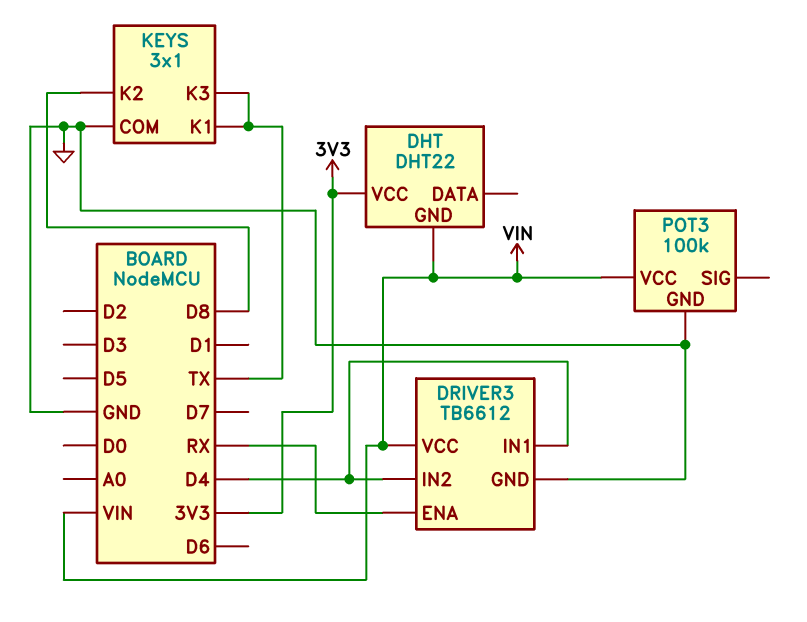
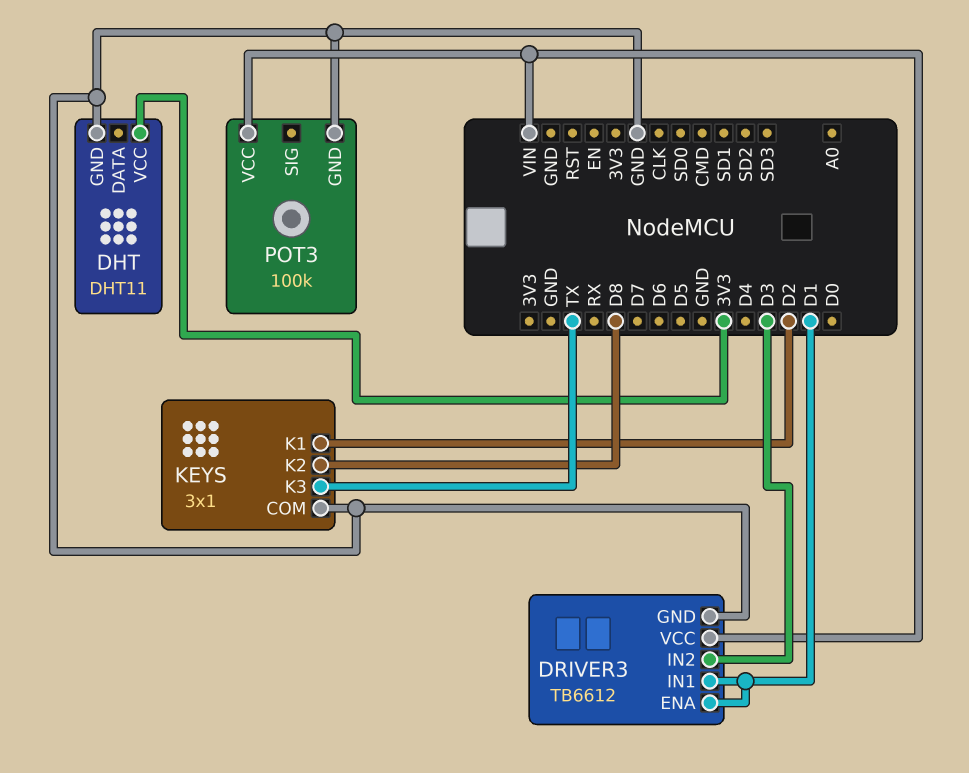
DHT: DHT22 -> DHT11
DHT pin GND: VIN -> GND
DRIVER3 pin ENA: RX -> D1
DRIVER3 pin IN1: D4 -> D1
DRIVER3 pin IN2: D4 -> D3
KEYS pin K1: TX -> D2

